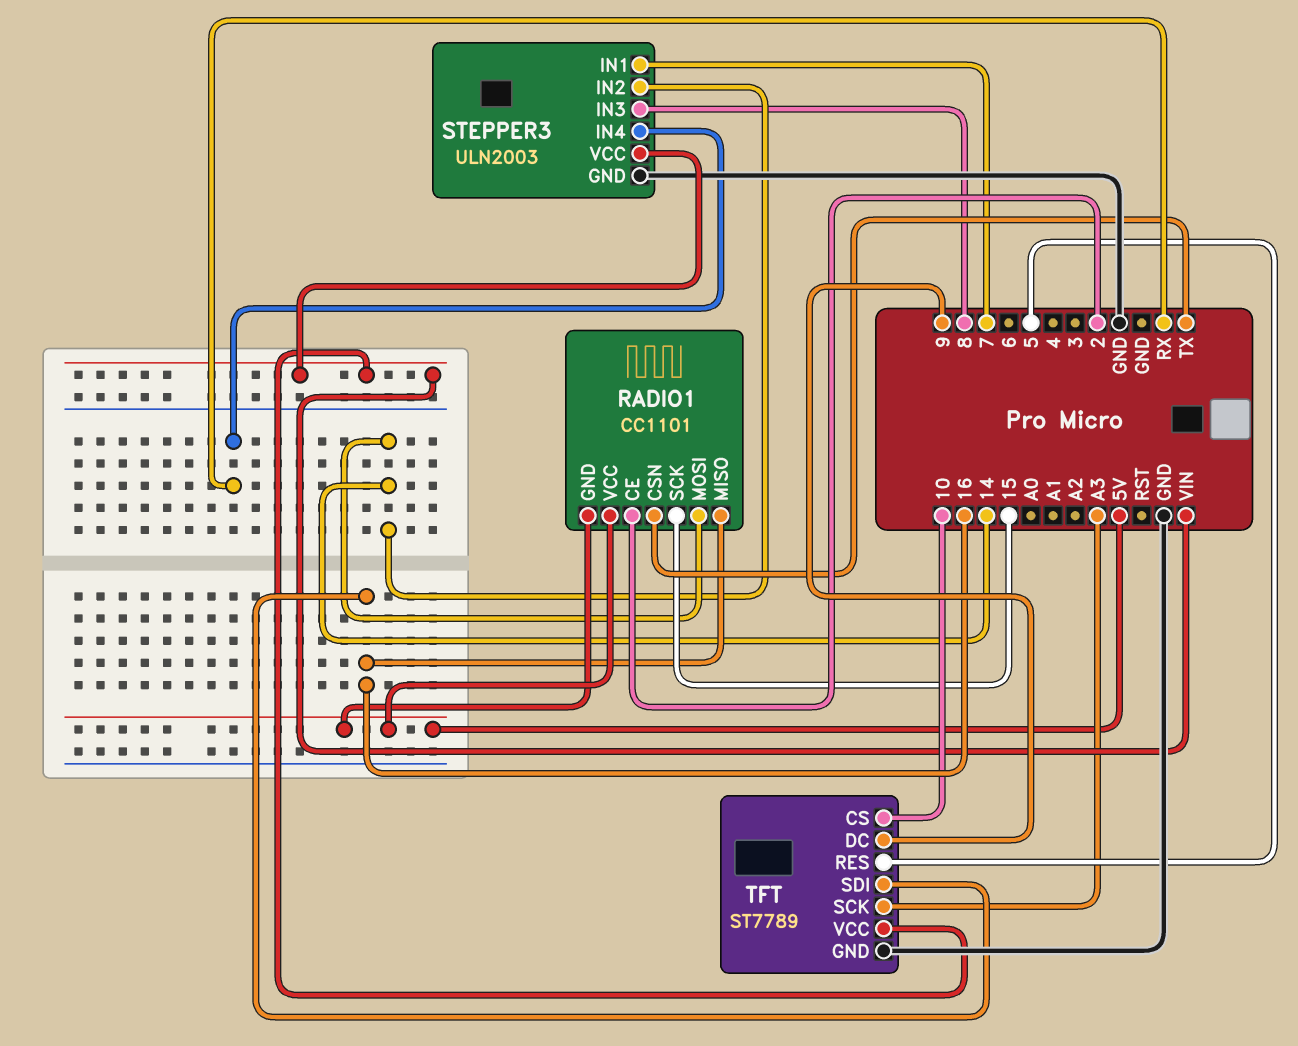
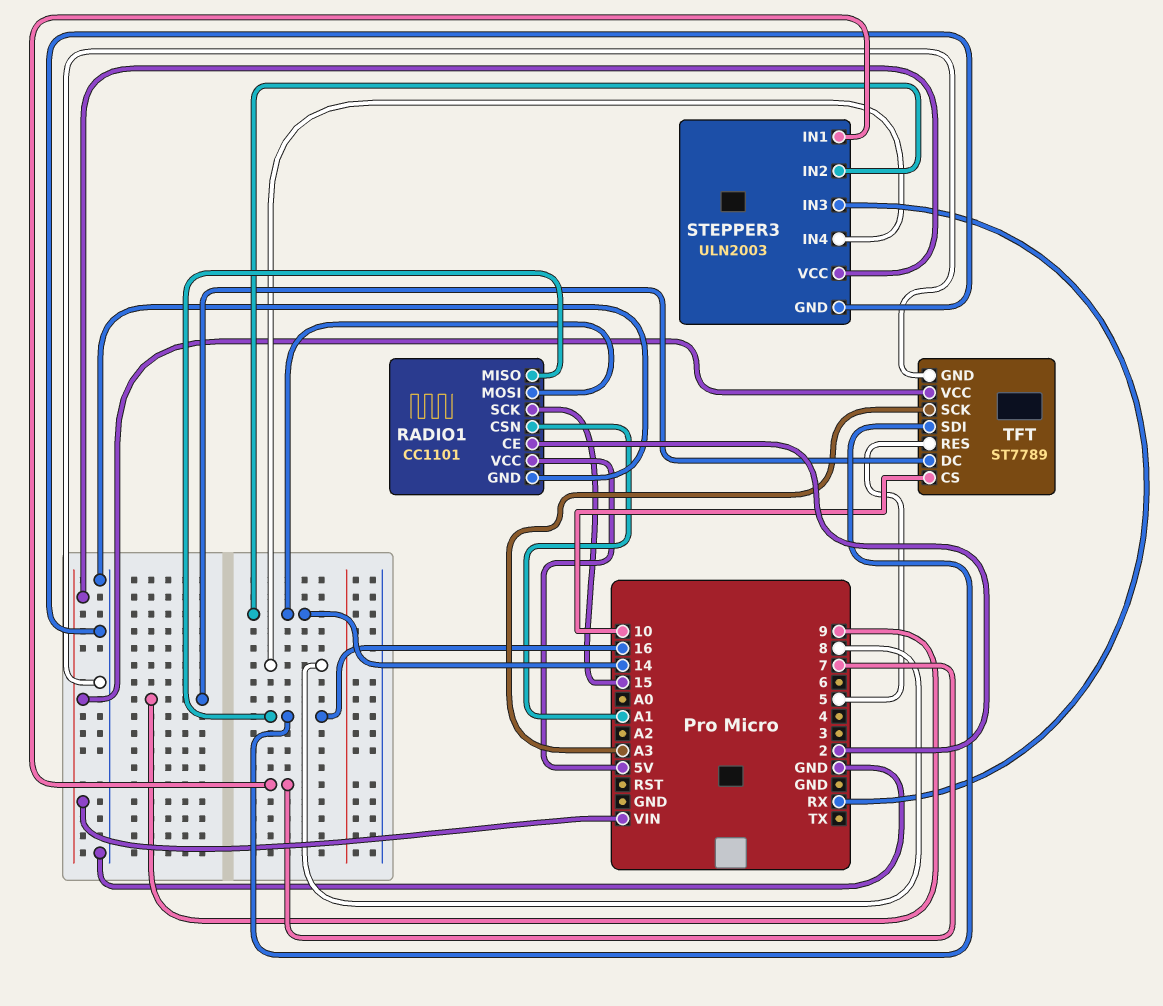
RADIO1 pin CSN: TX -> A1
RADIO1 pin GND: 5V -> GND
STEPPER3 pin IN3: 8 -> RX
STEPPER3 pin IN4: RX -> 8

